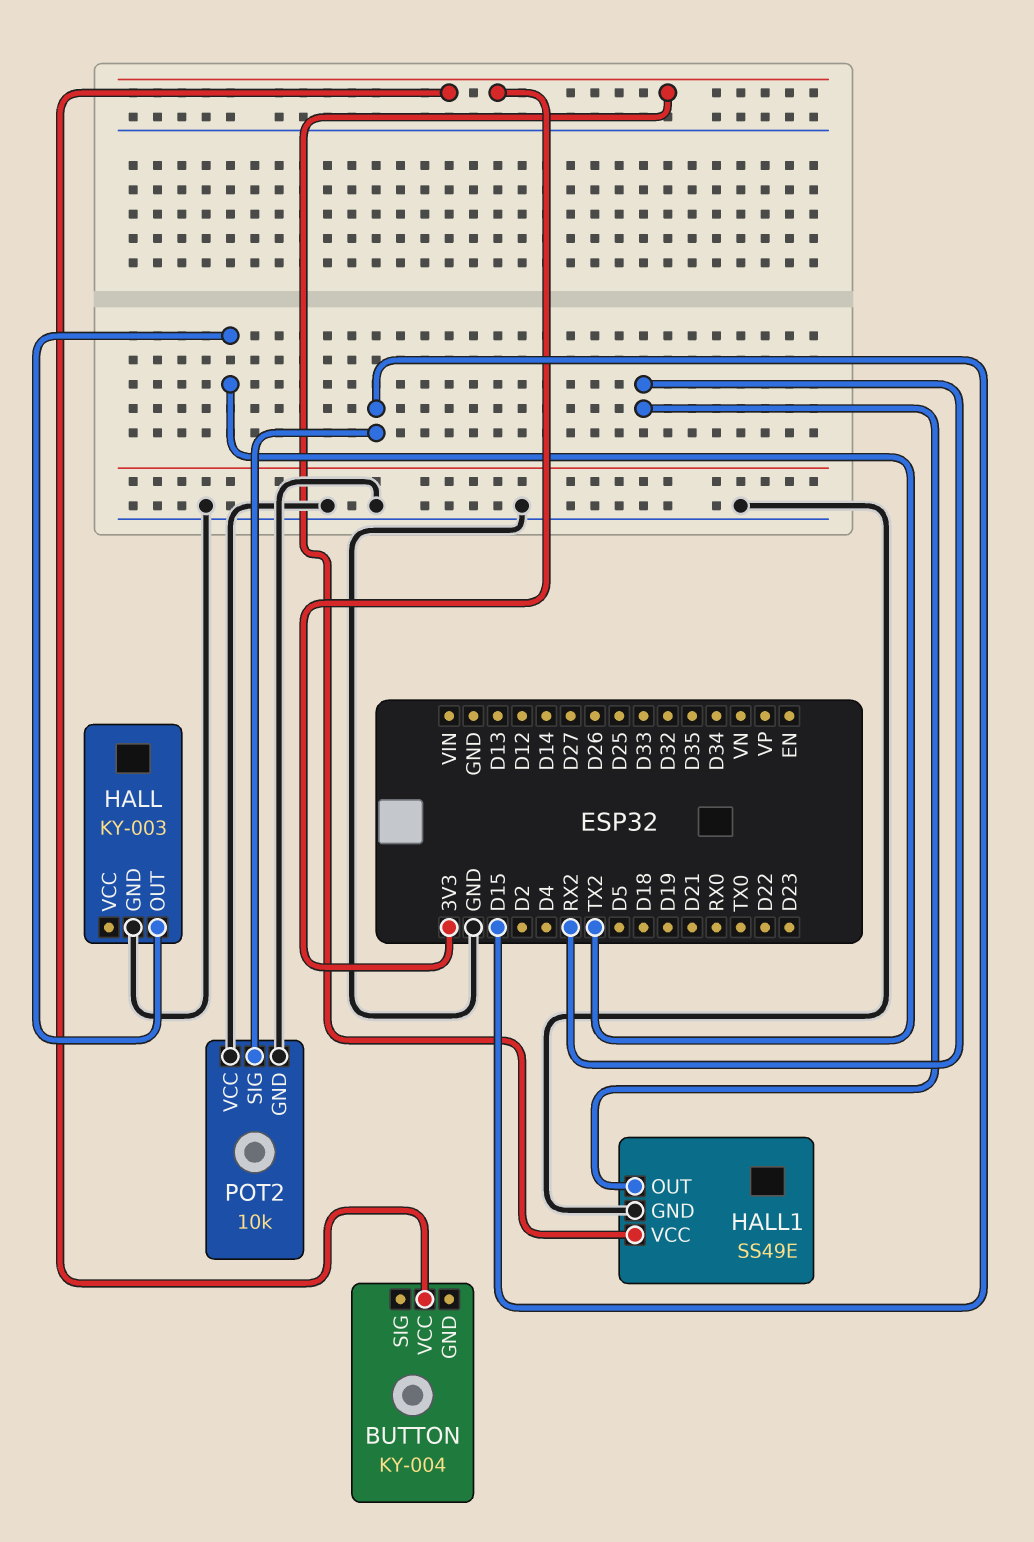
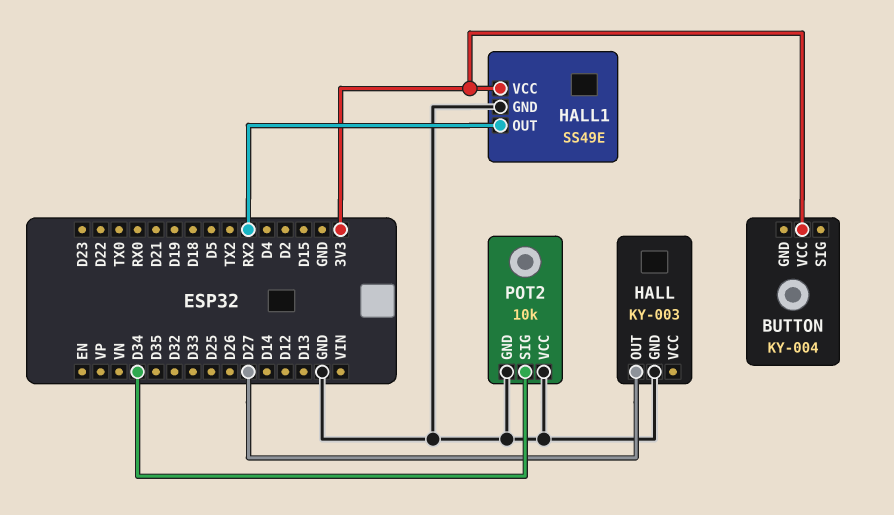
HALL pin OUT: TX2 -> D27
POT2 pin SIG: D15 -> D34

